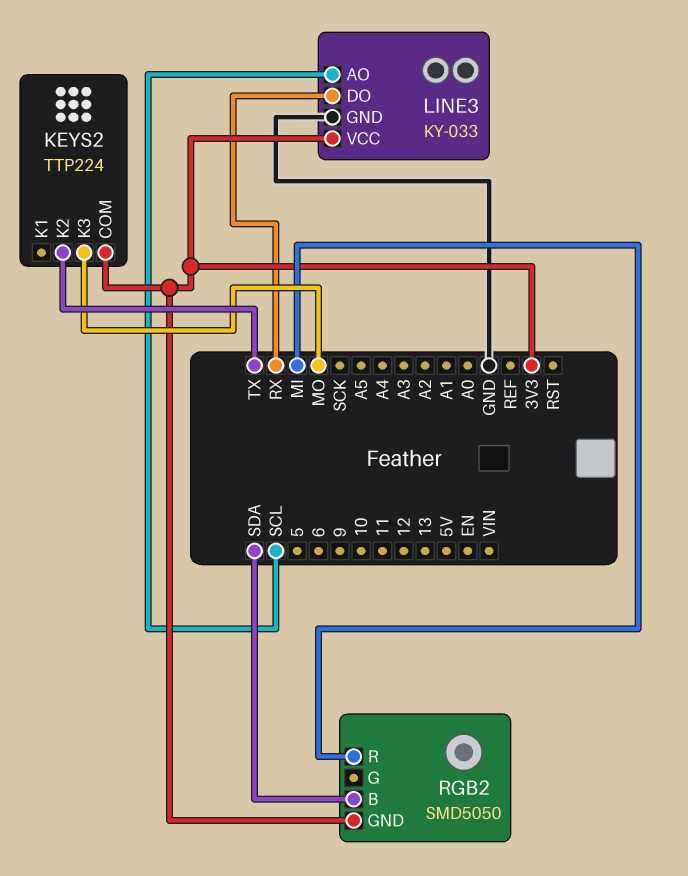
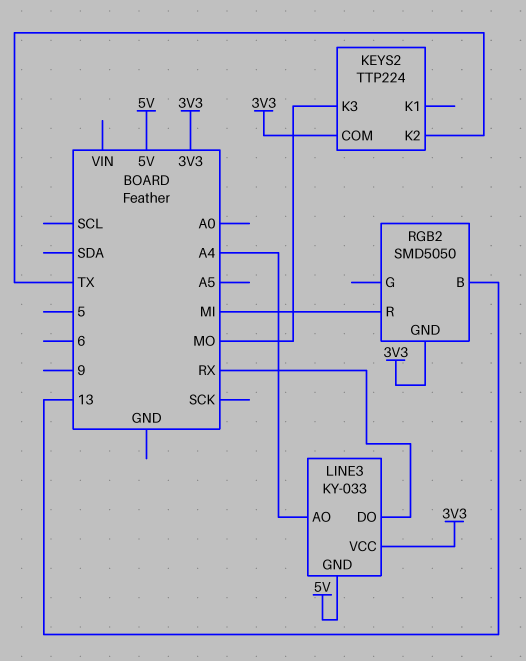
LINE3 pin AO: SCL -> A4
LINE3 pin GND: GND -> 5V
RGB2 pin B: SDA -> 13

